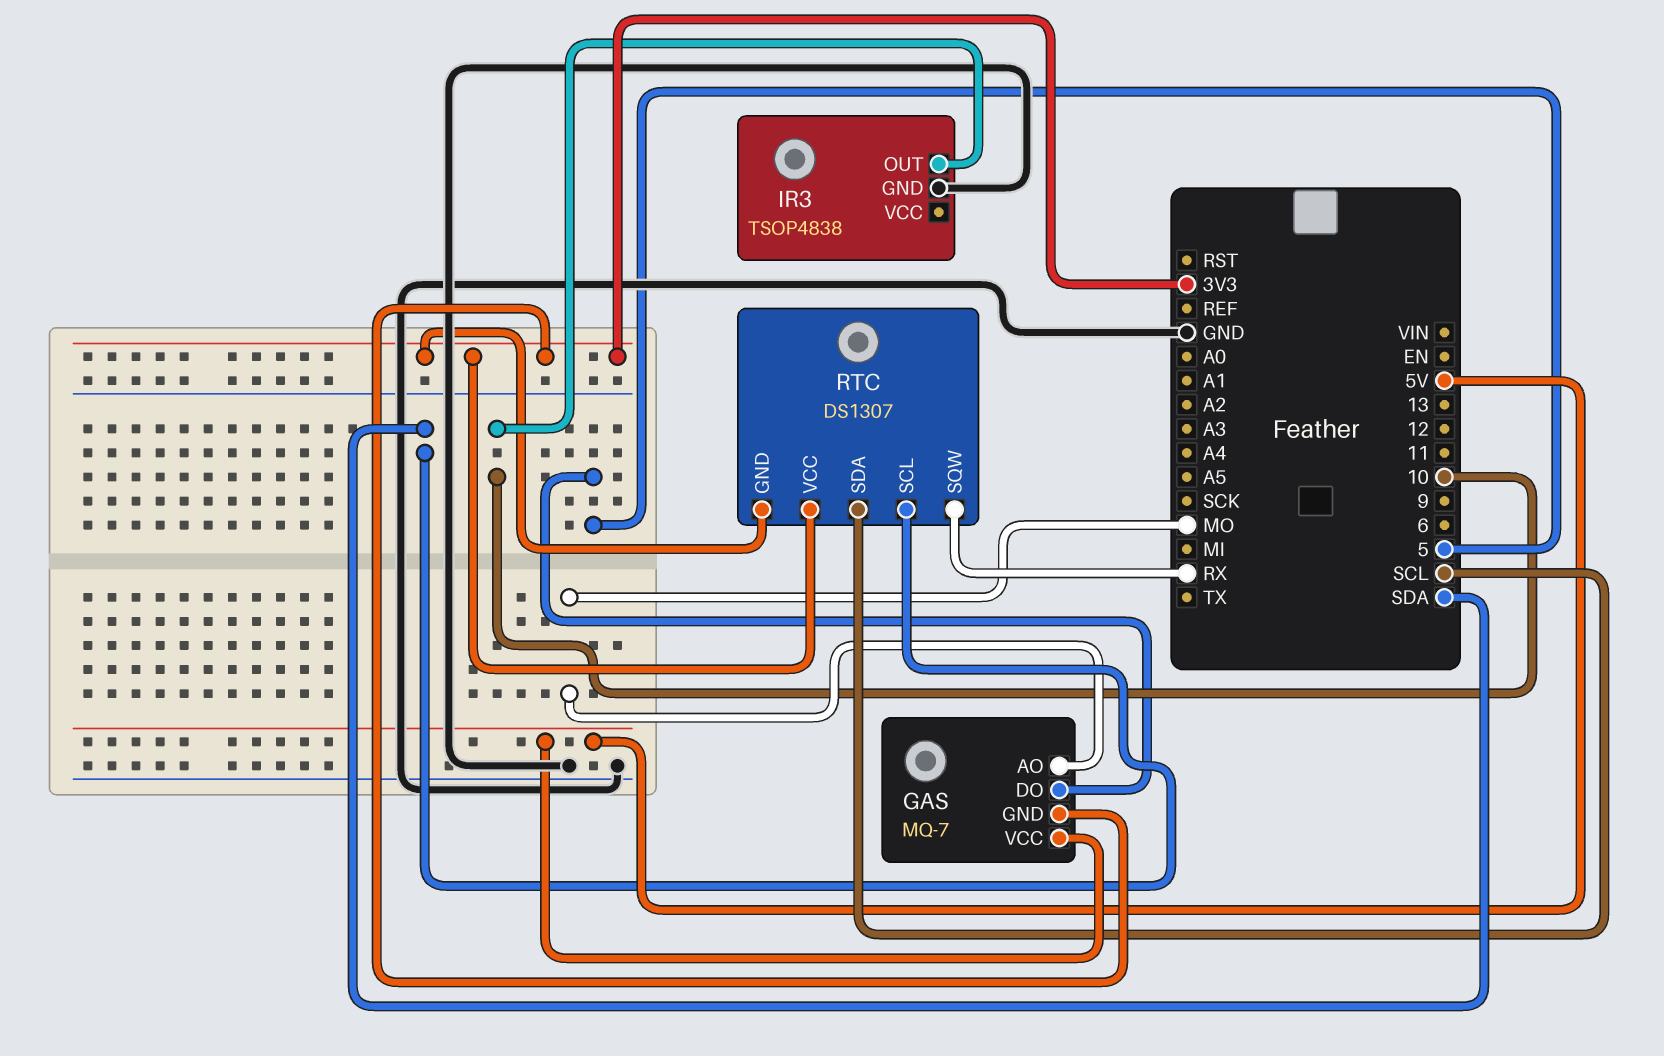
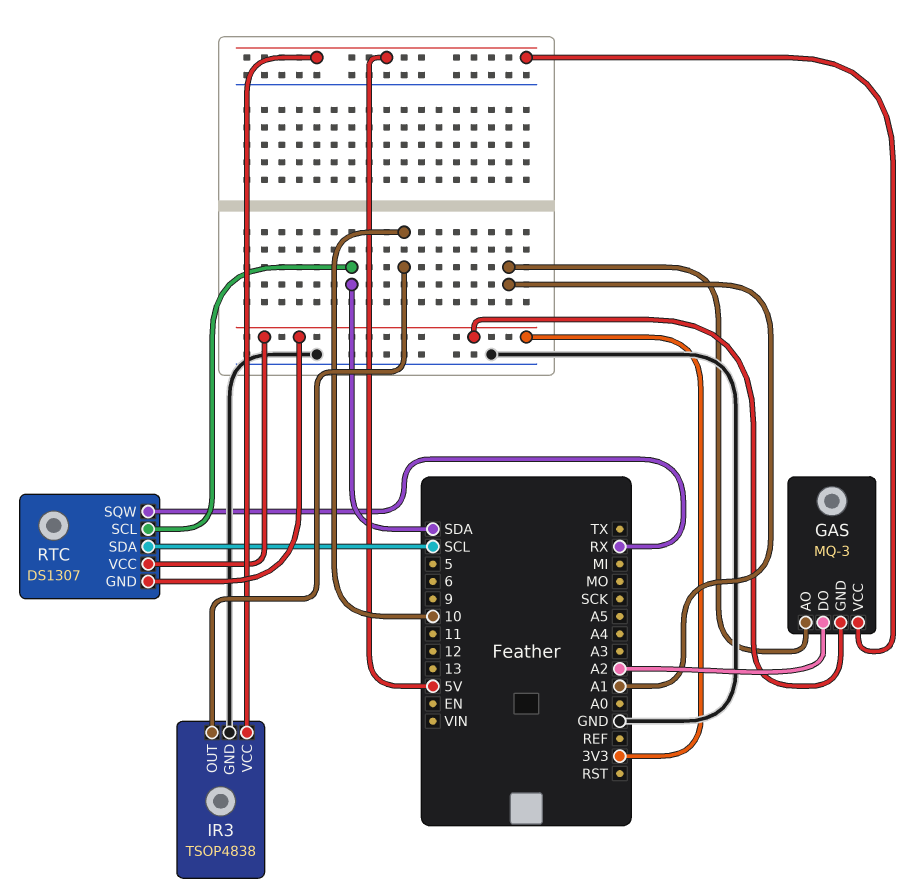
GAS: MQ-7 -> MQ-3
GAS pin AO: MO -> A1
GAS pin DO: 5 -> A2
IR3 pin VCC: none -> 5V

